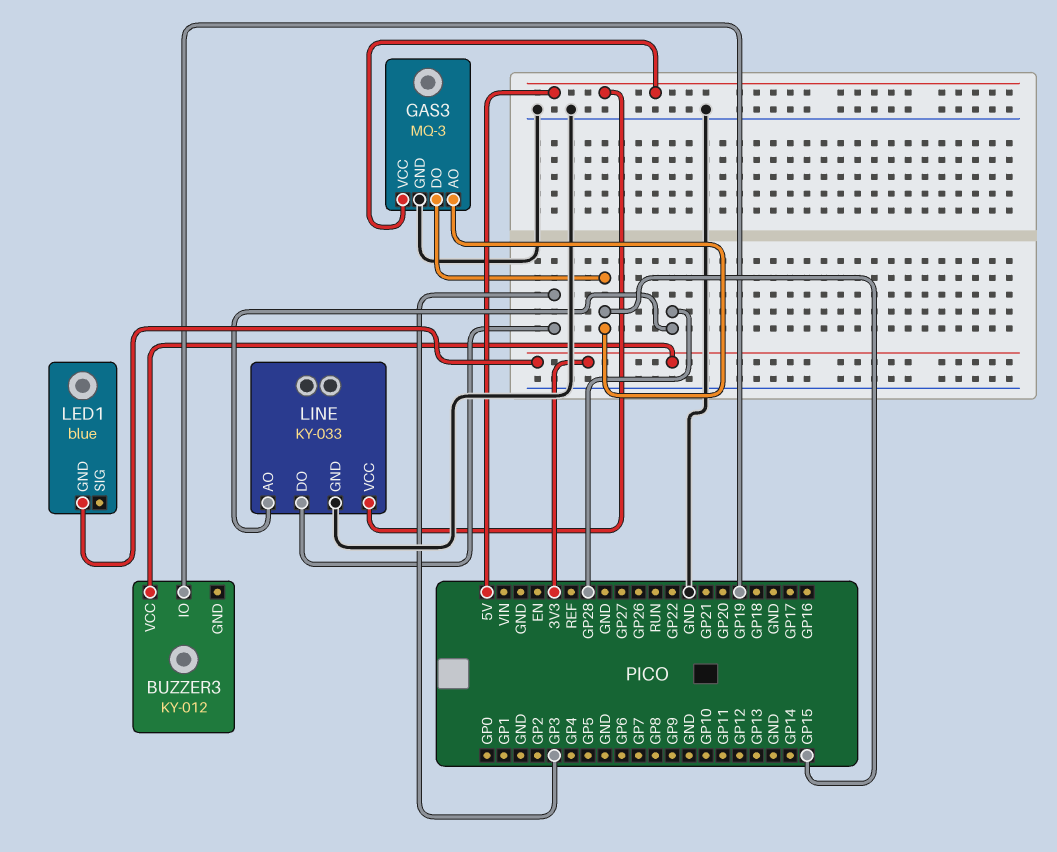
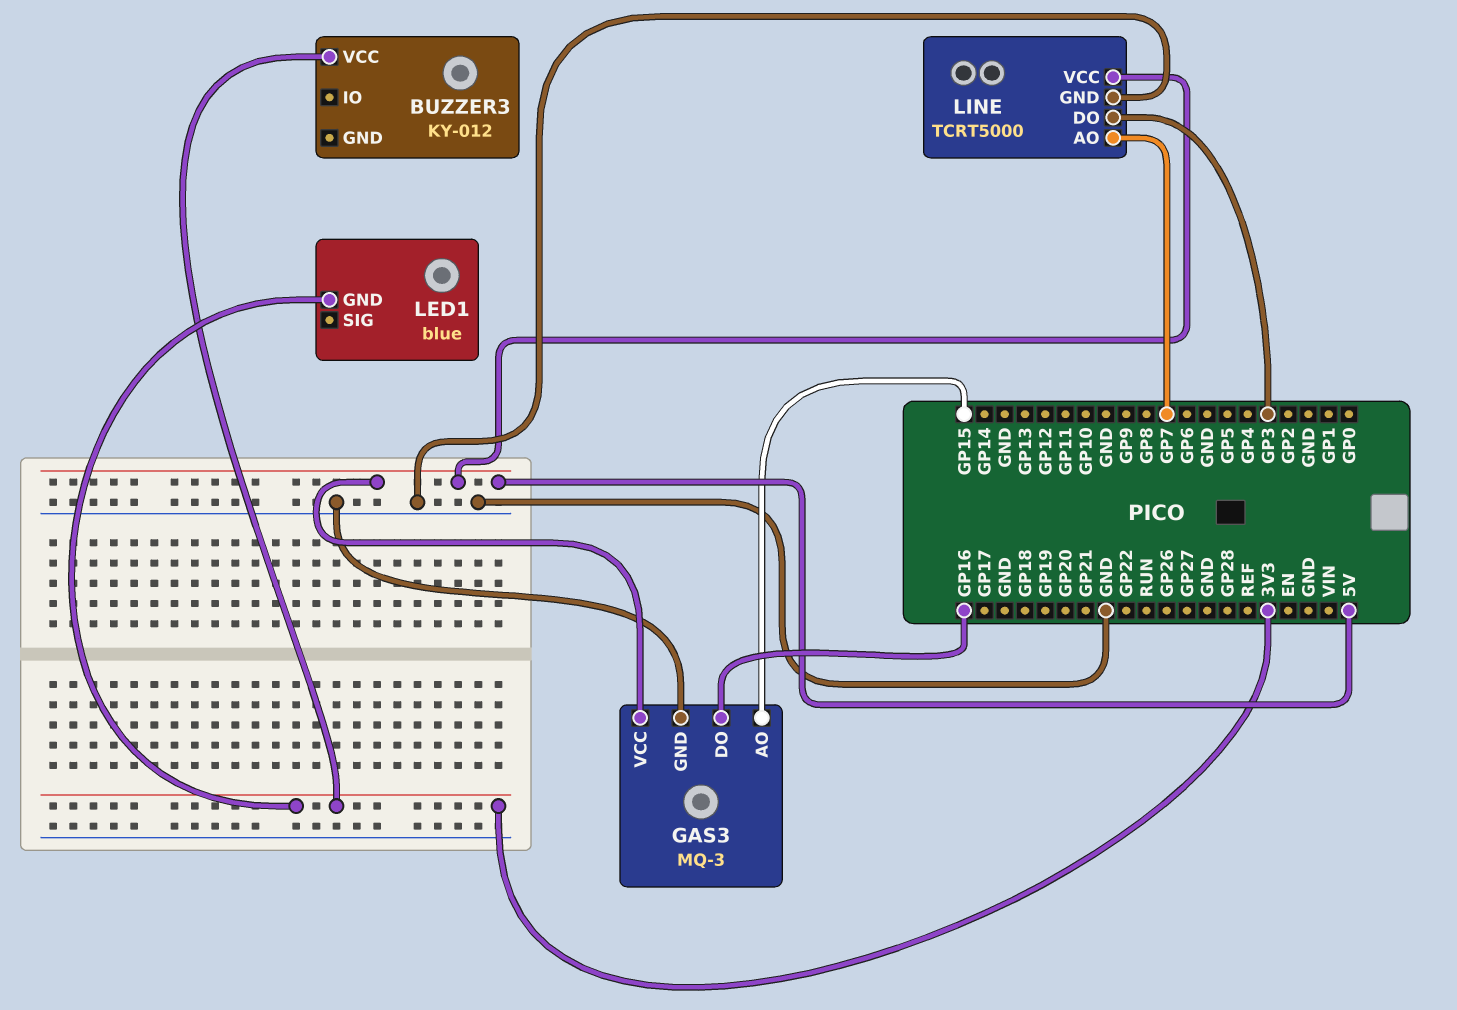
BUZZER3 pin IO: GP19 -> none
GAS3 pin DO: GP15 -> GP16
LINE: KY-033 -> TCRT5000
LINE pin AO: GP28 -> GP7

